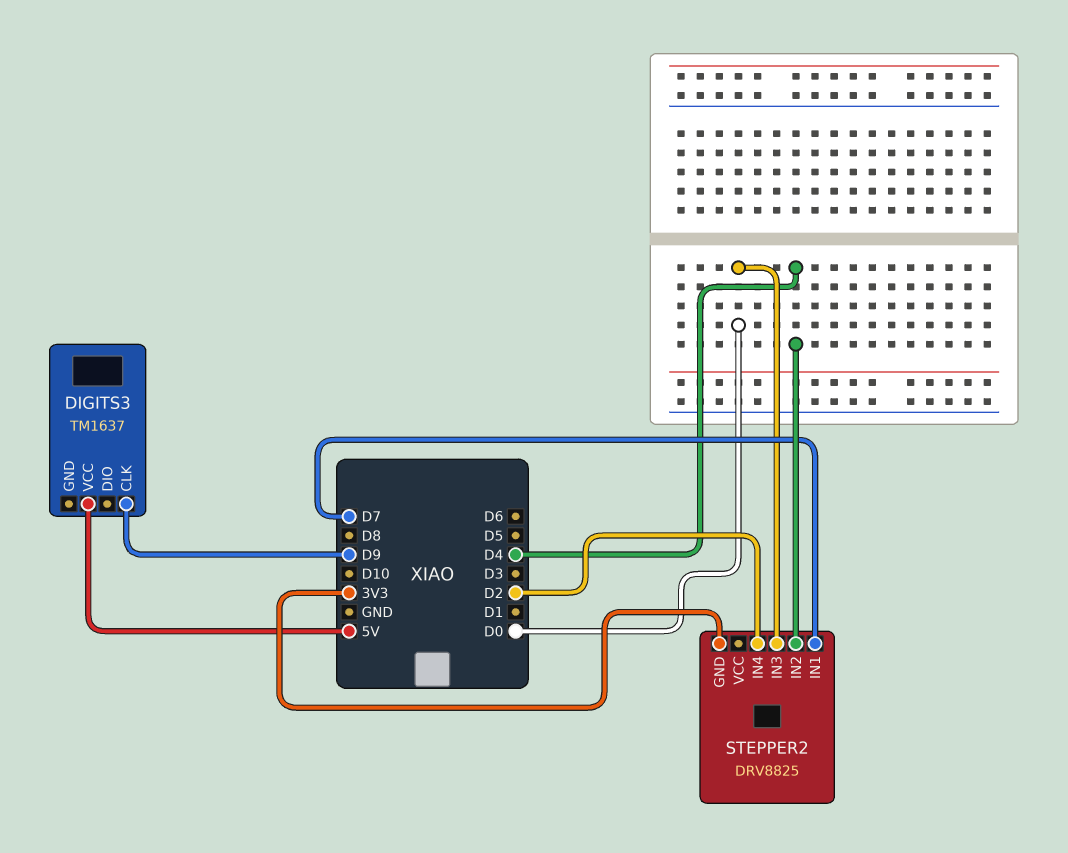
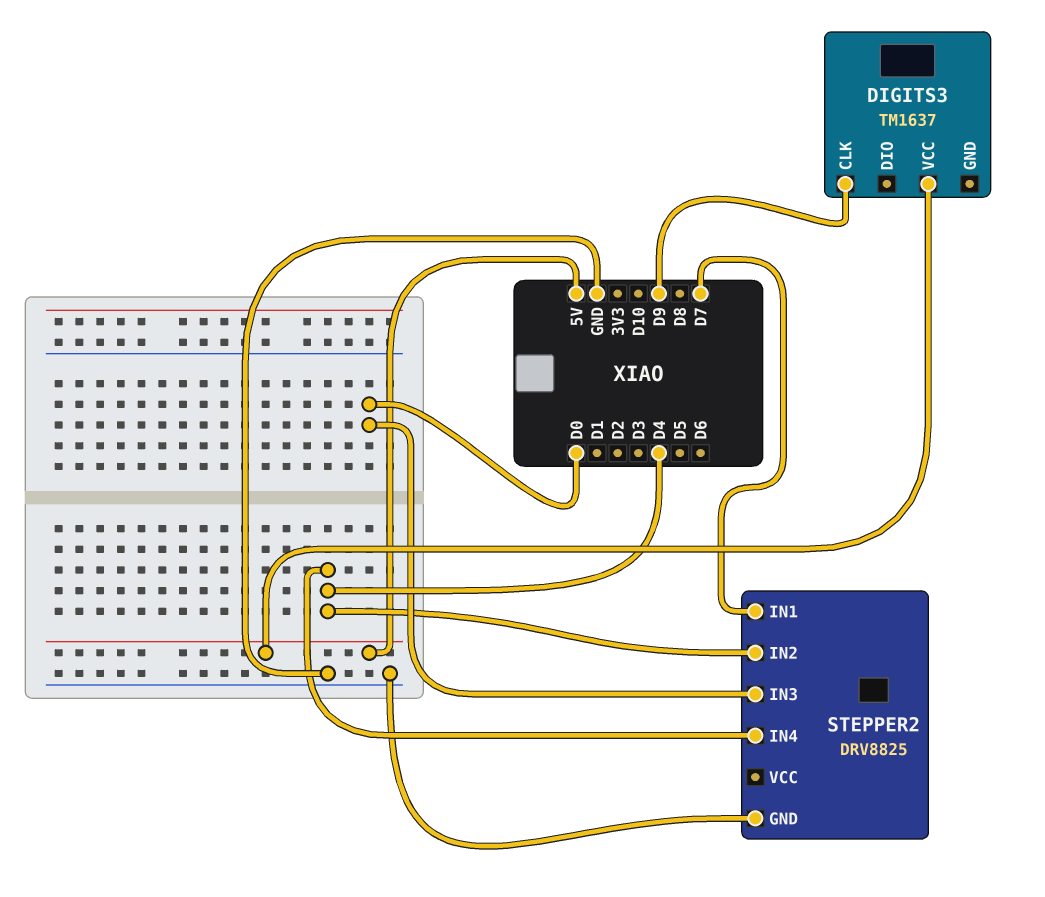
STEPPER2 pin GND: 3V3 -> GND
STEPPER2 pin IN4: D2 -> D4

